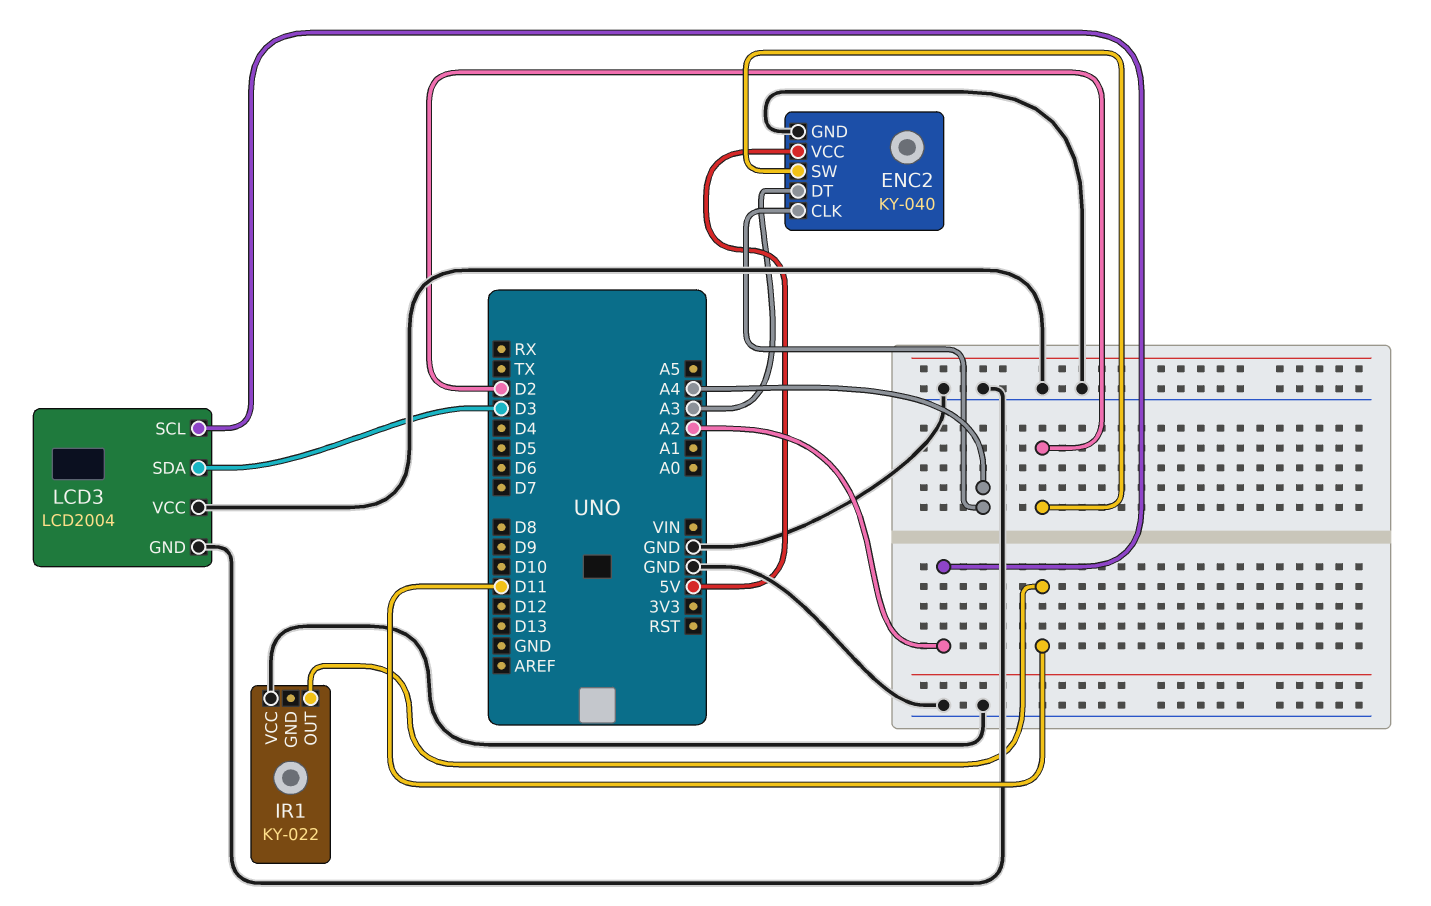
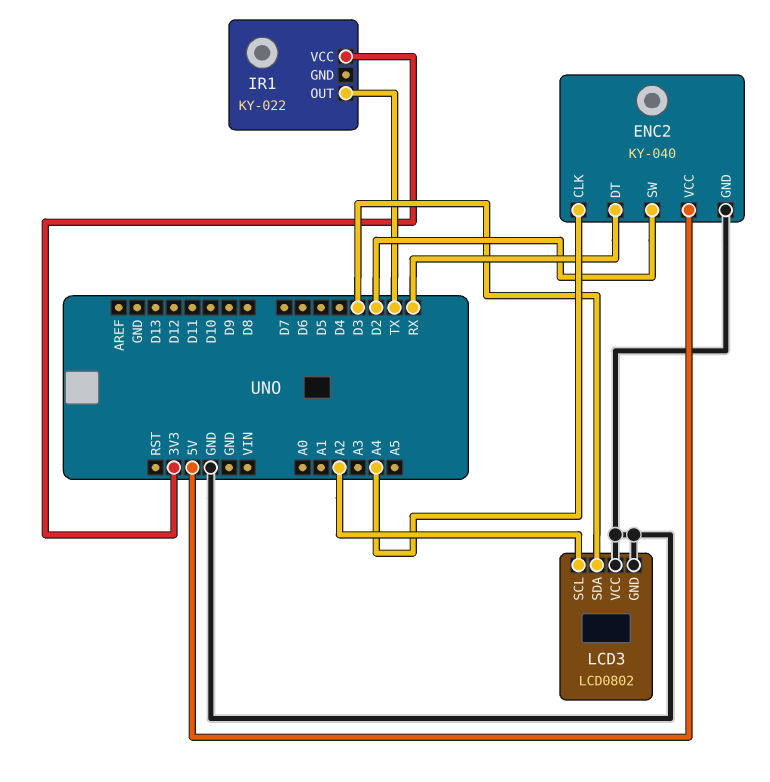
ENC2 pin DT: A3 -> RX
IR1 pin OUT: D11 -> TX
IR1 pin VCC: GND -> 3V3
LCD3: LCD2004 -> LCD0802

